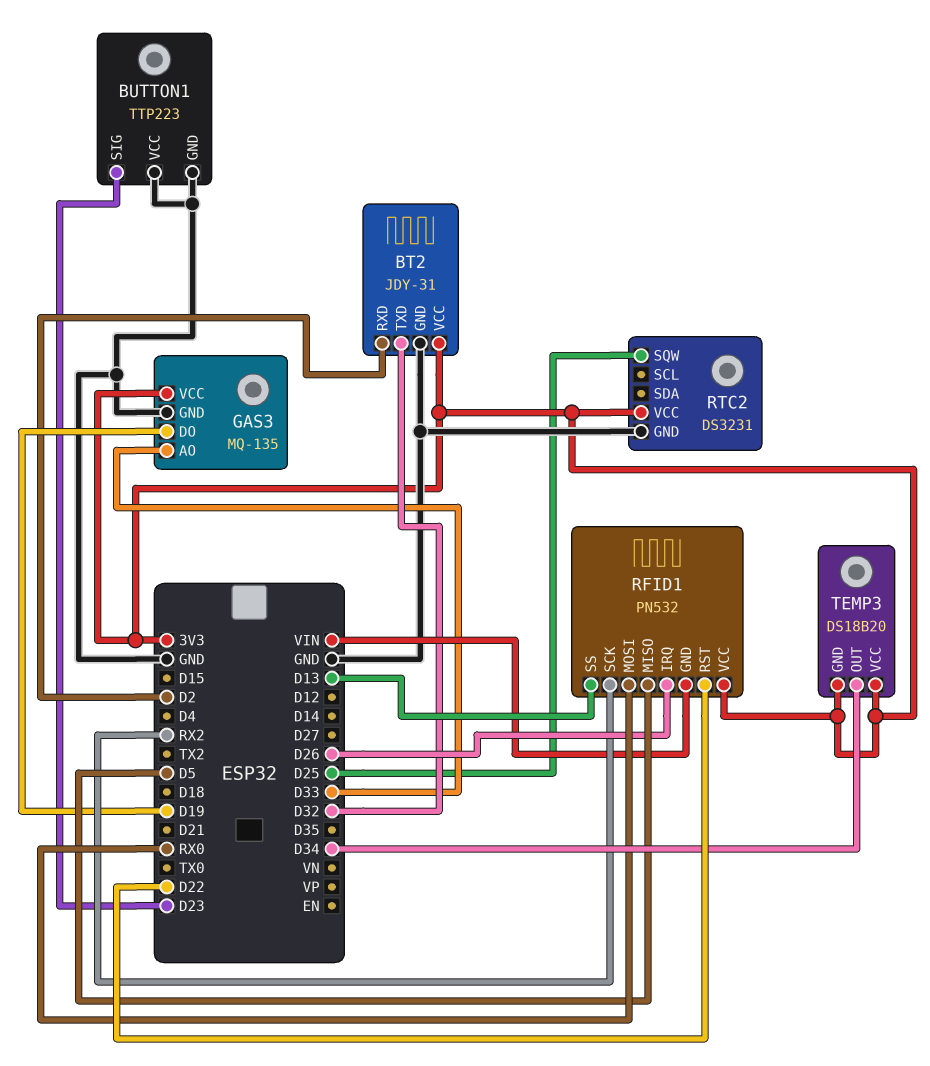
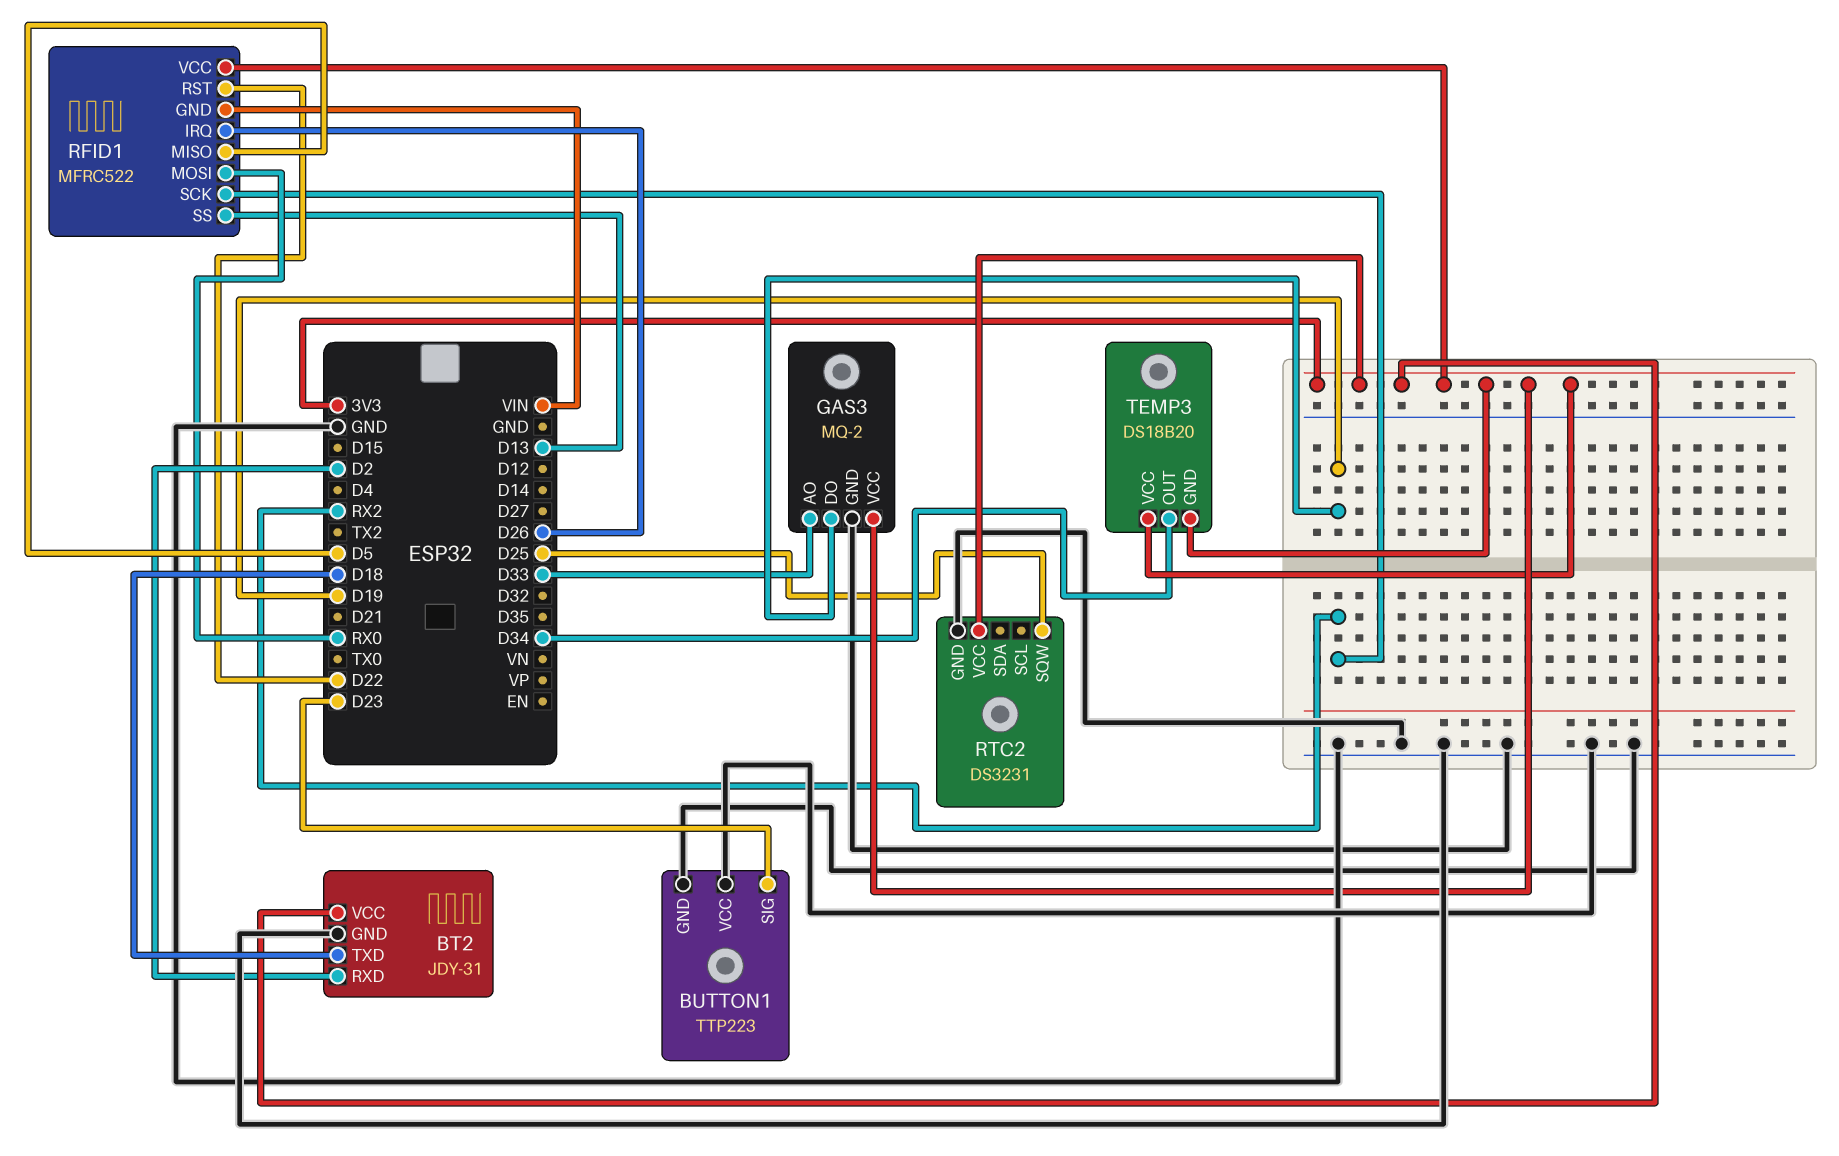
BT2 pin TXD: D32 -> D18
GAS3: MQ-135 -> MQ-2
RFID1: PN532 -> MFRC522

